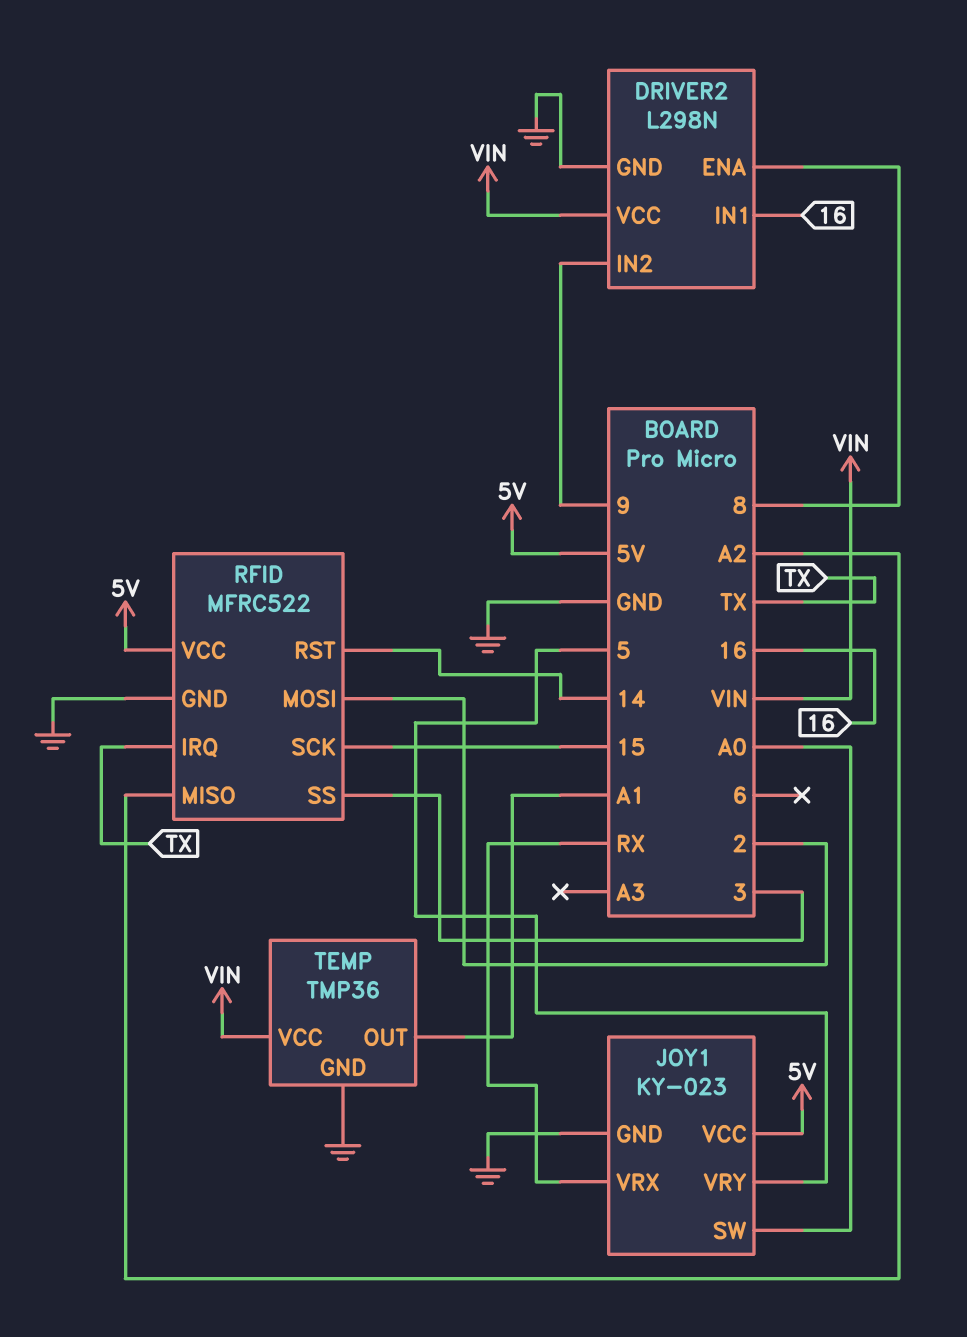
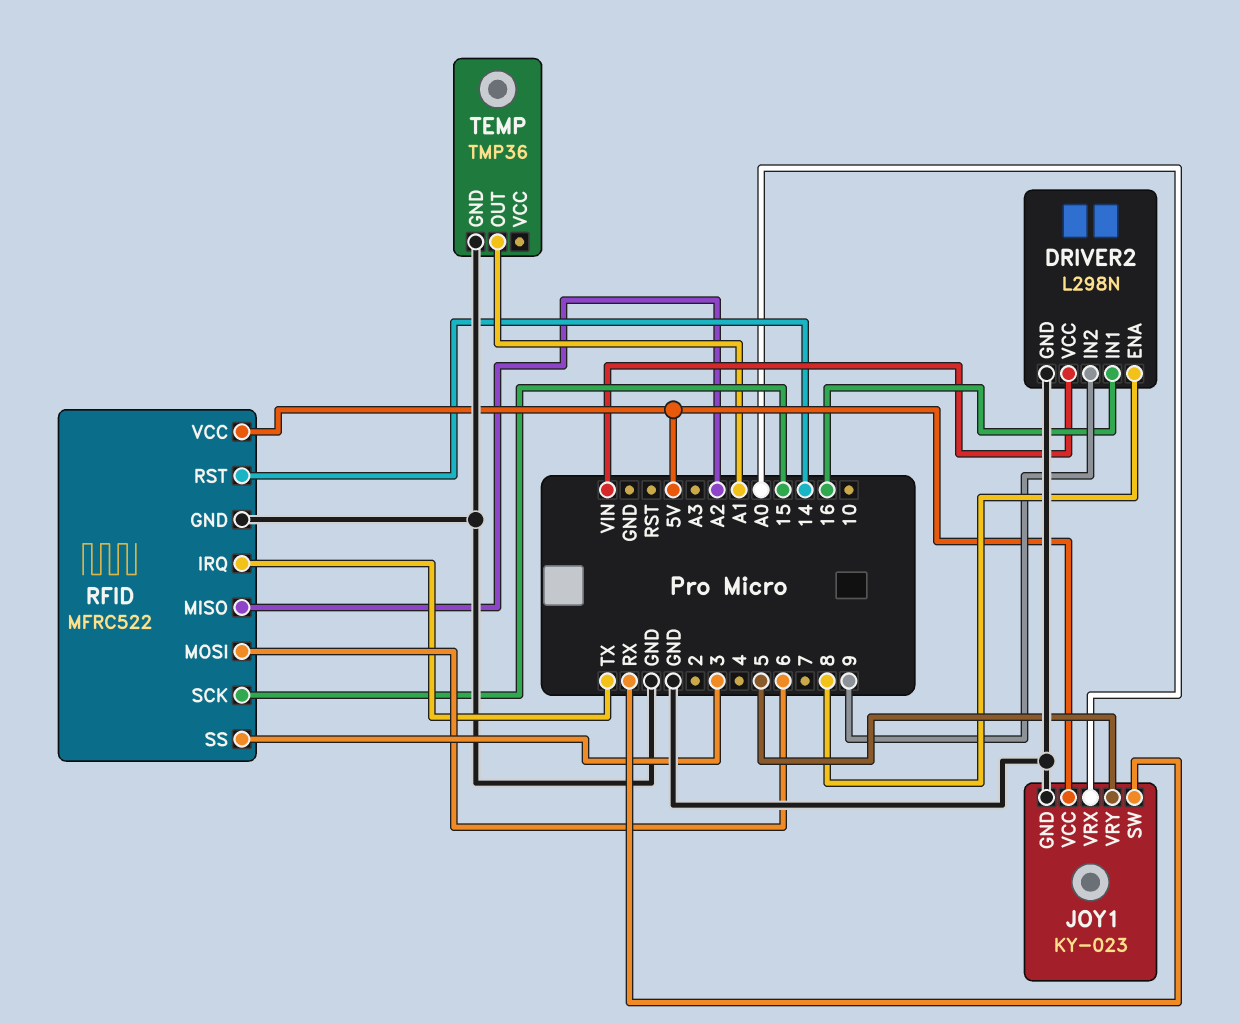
JOY1 pin SW: A0 -> RX
JOY1 pin VRX: RX -> A0
RFID pin MOSI: 2 -> 6
TEMP pin VCC: VIN -> none

